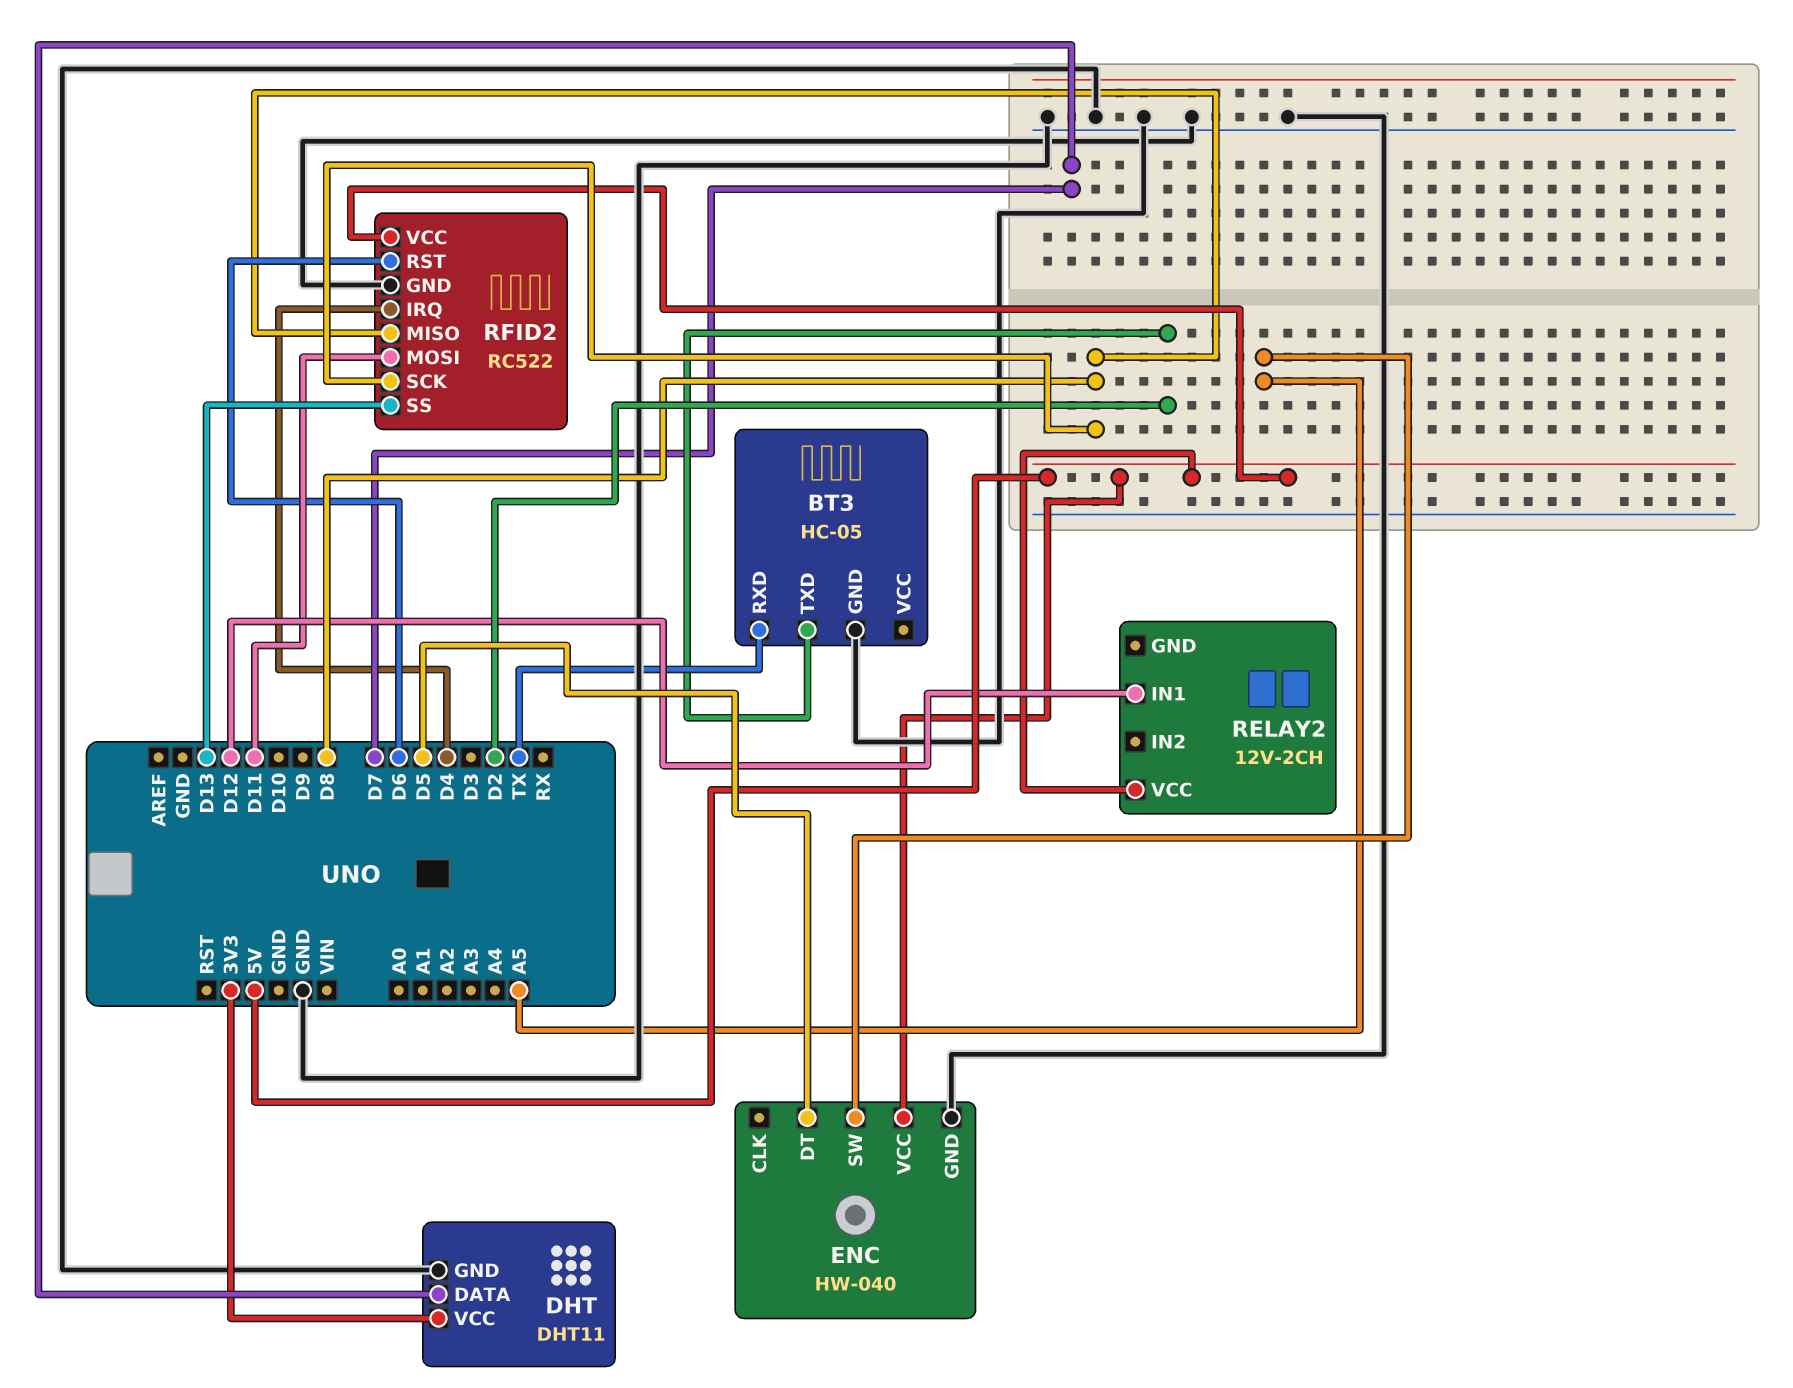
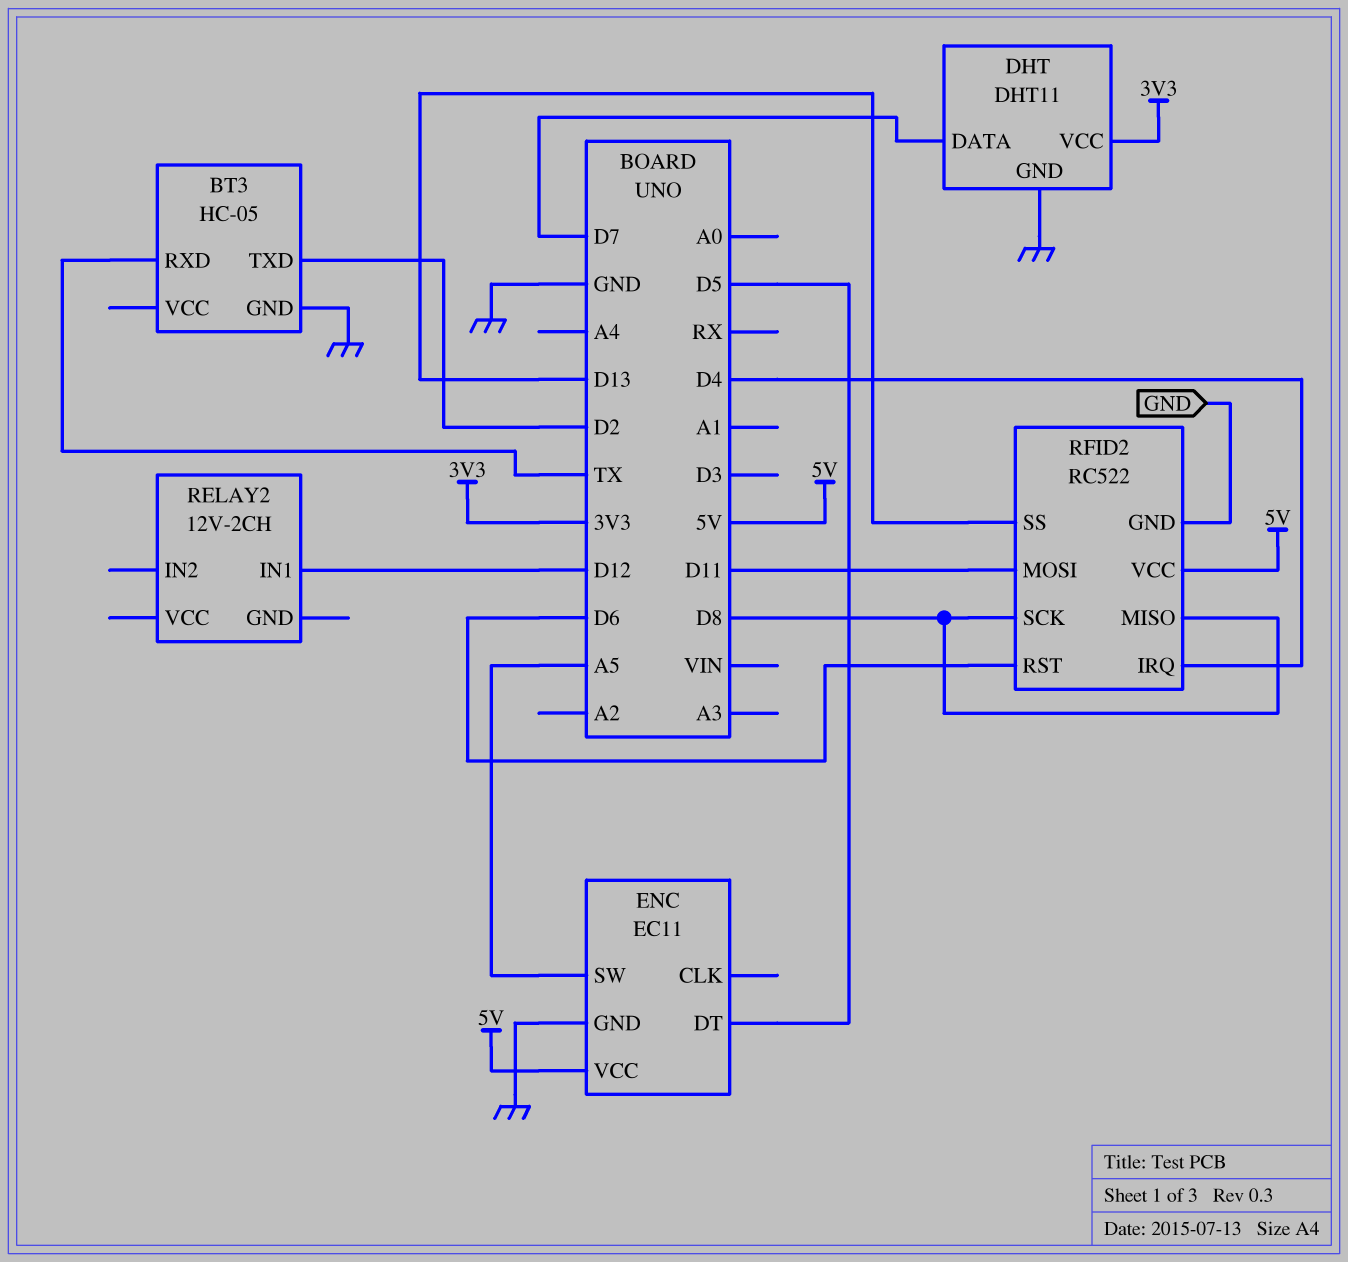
ENC: HW-040 -> EC11
RELAY2 pin VCC: 5V -> none

